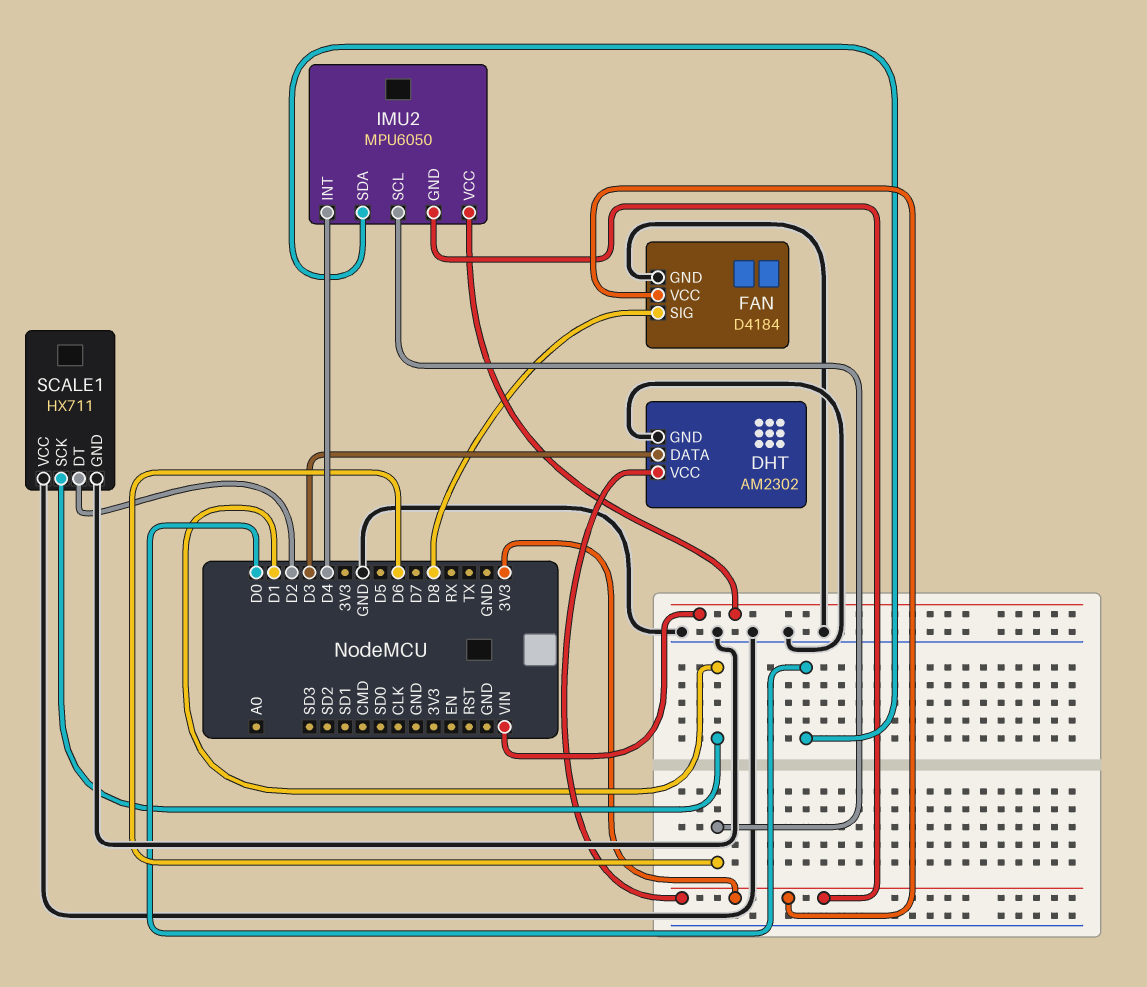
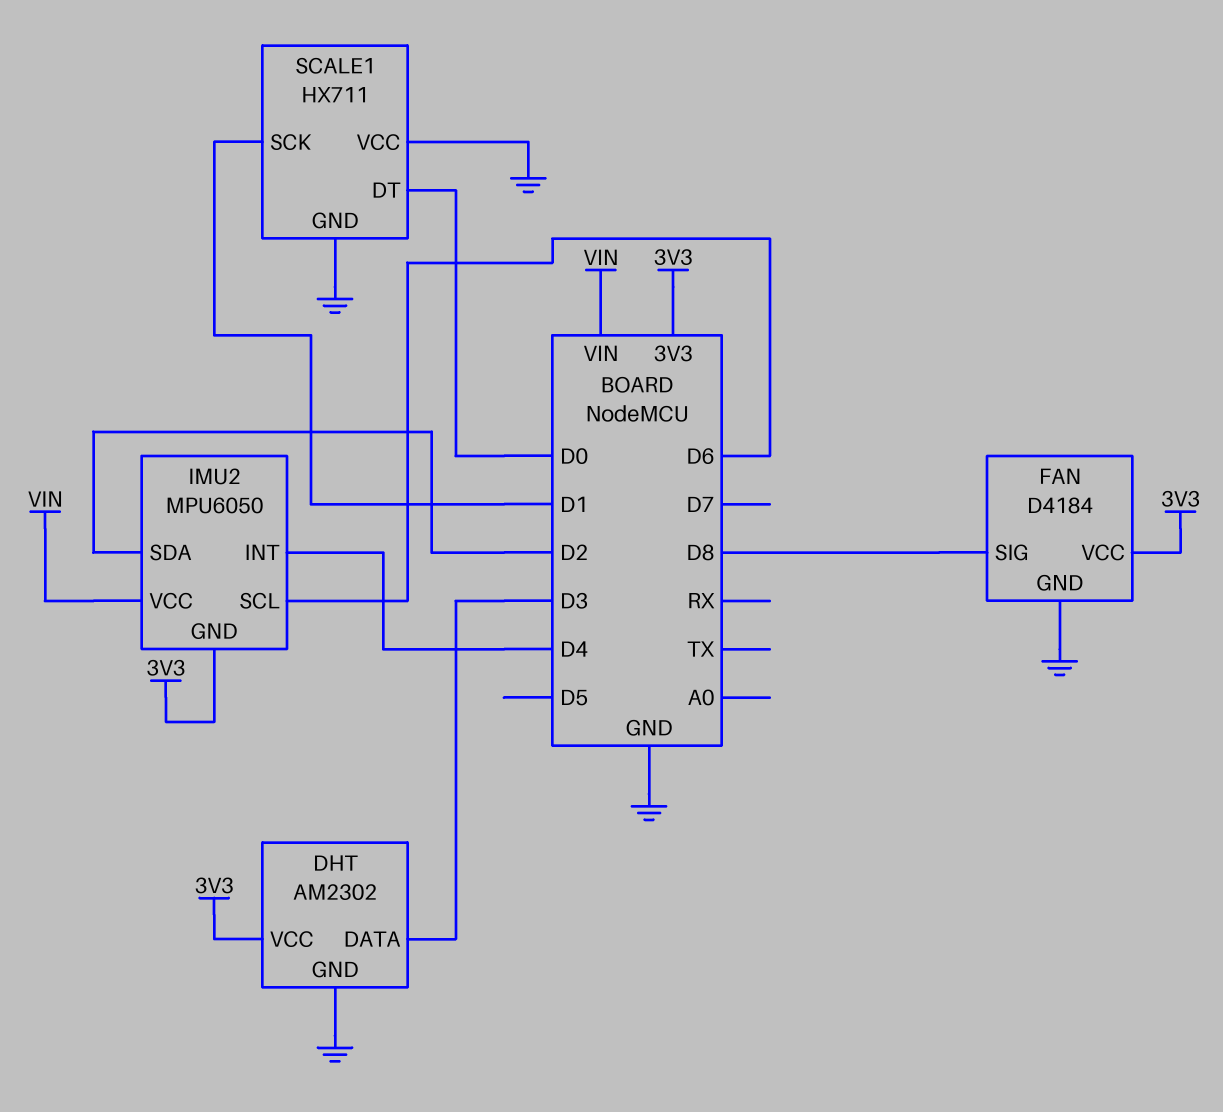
IMU2 pin SDA: D0 -> D2
SCALE1 pin DT: D2 -> D0

